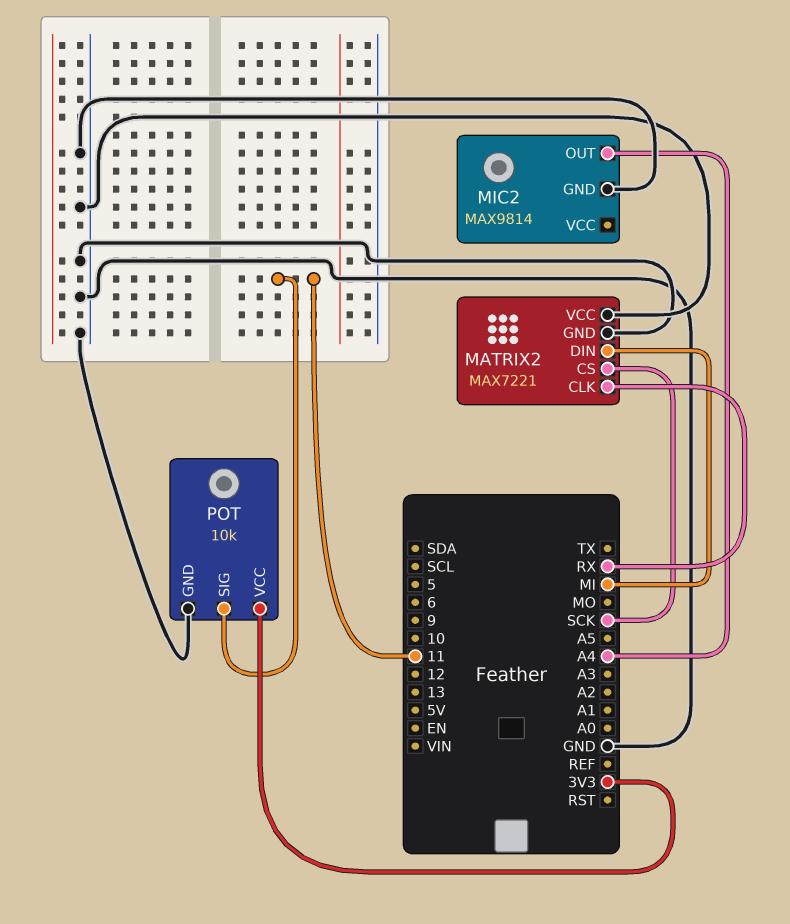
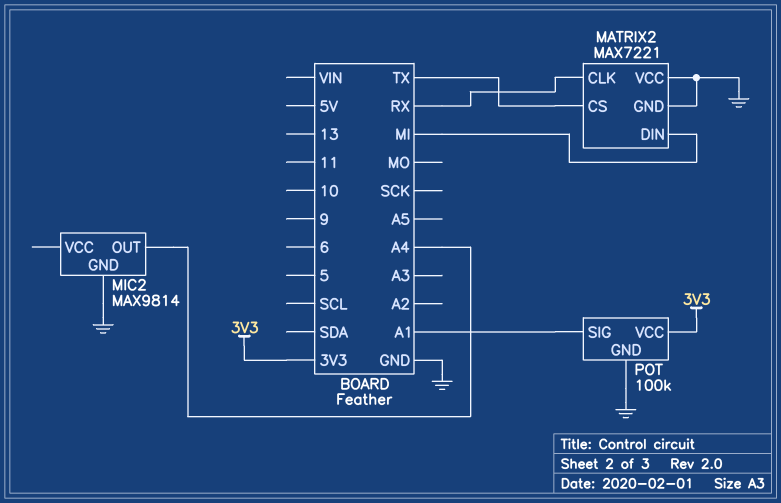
MATRIX2 pin CS: SCK -> TX
POT: 10k -> 100k
POT pin SIG: 11 -> A1

